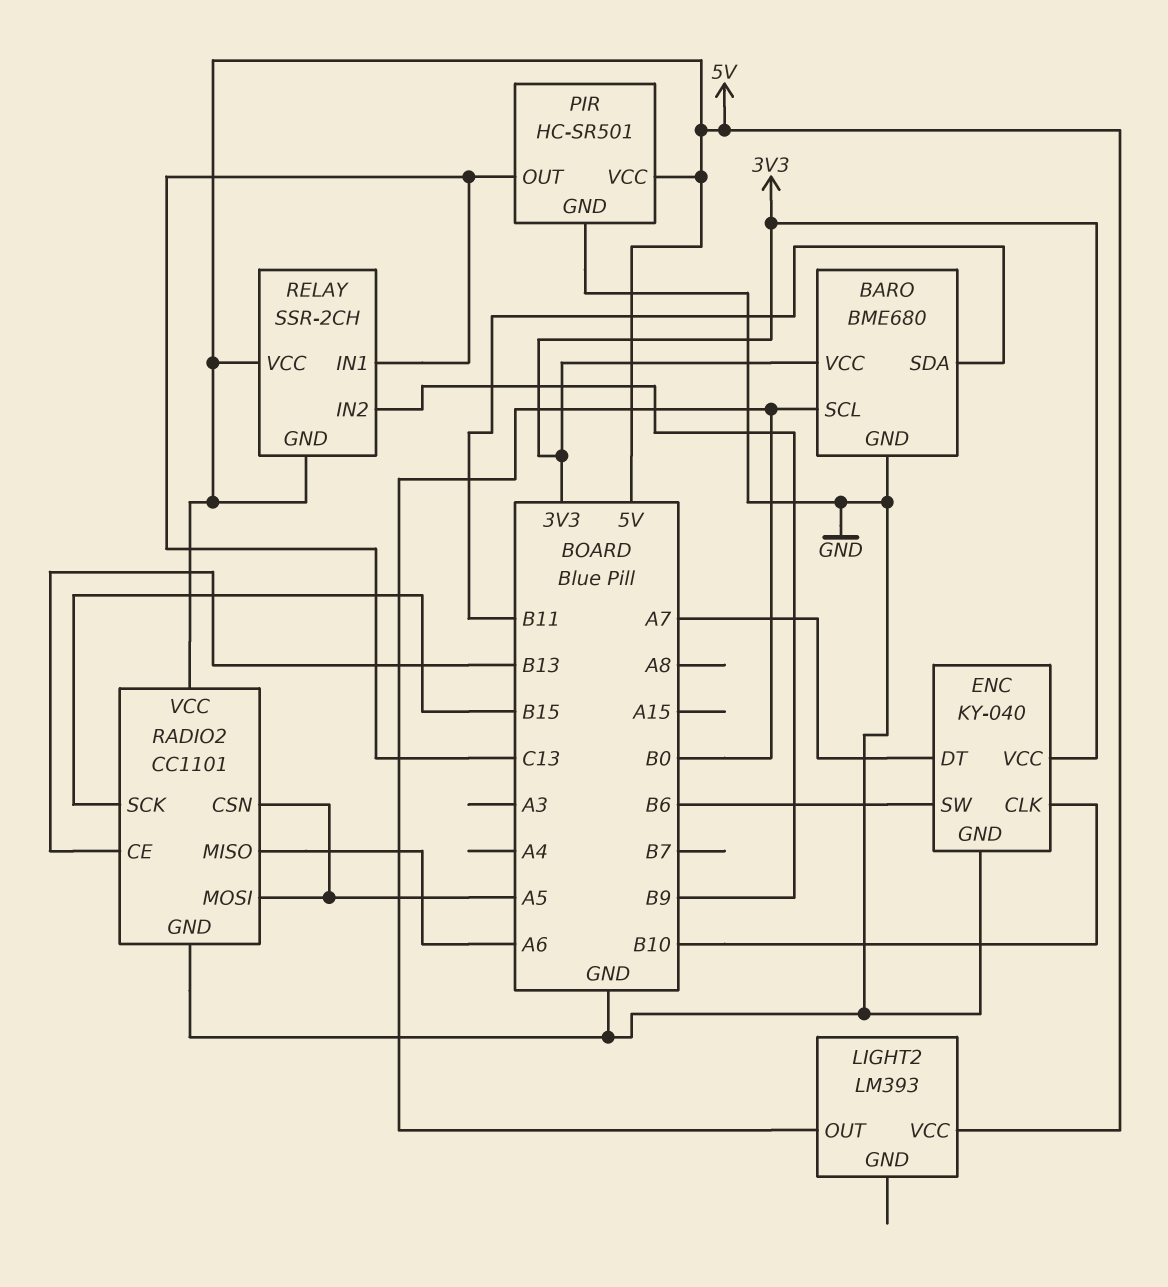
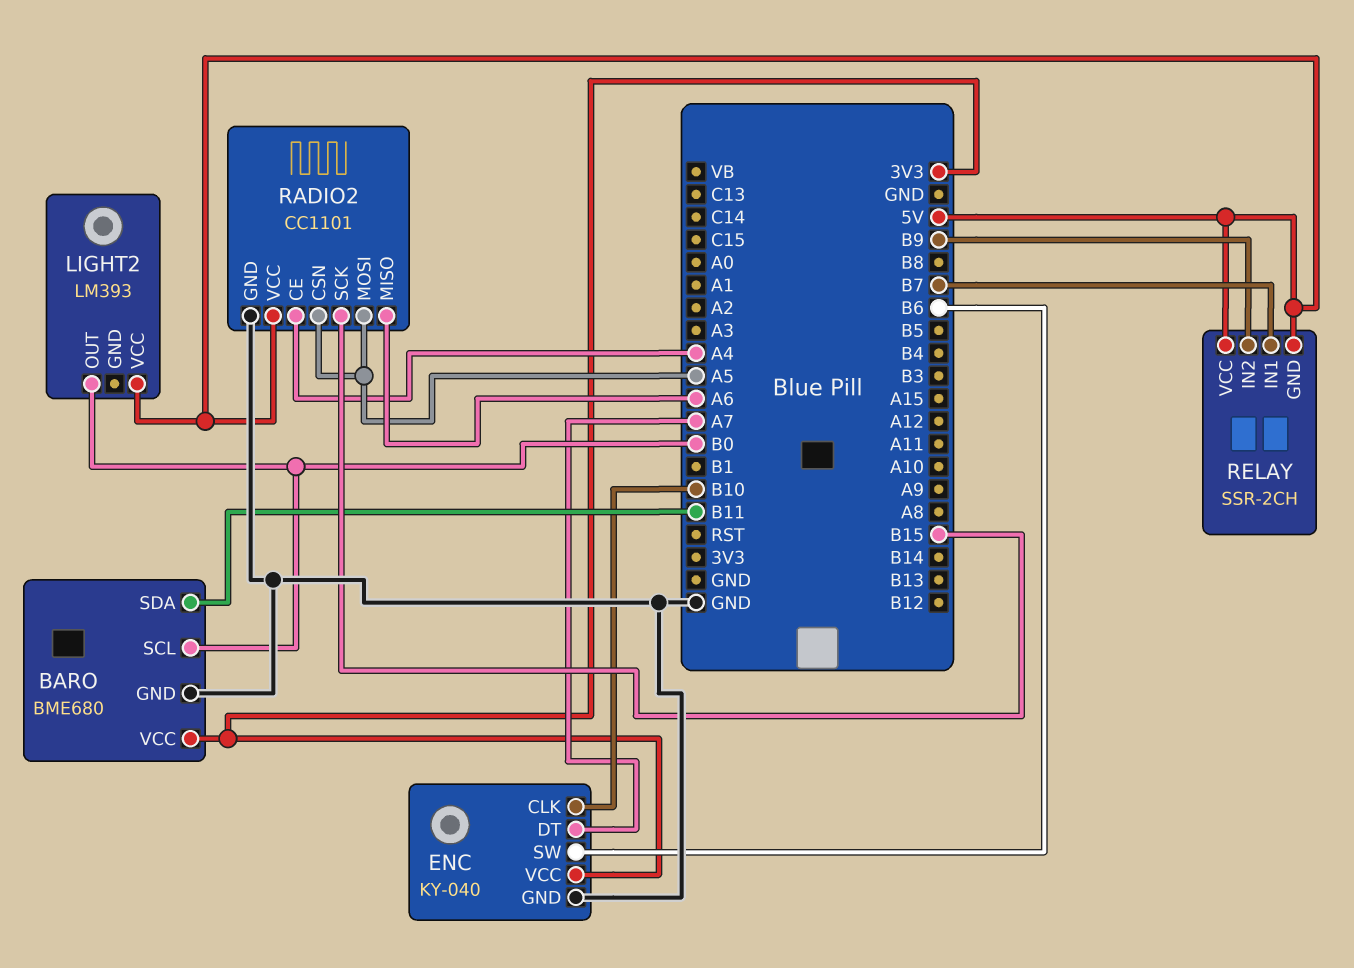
PIR: HC-SR501 -> none
PIR pin GND: GND -> none
PIR pin OUT: C13 -> none
PIR pin VCC: 5V -> none
RADIO2 pin CE: B13 -> A4
RELAY pin IN1: C13 -> B7

